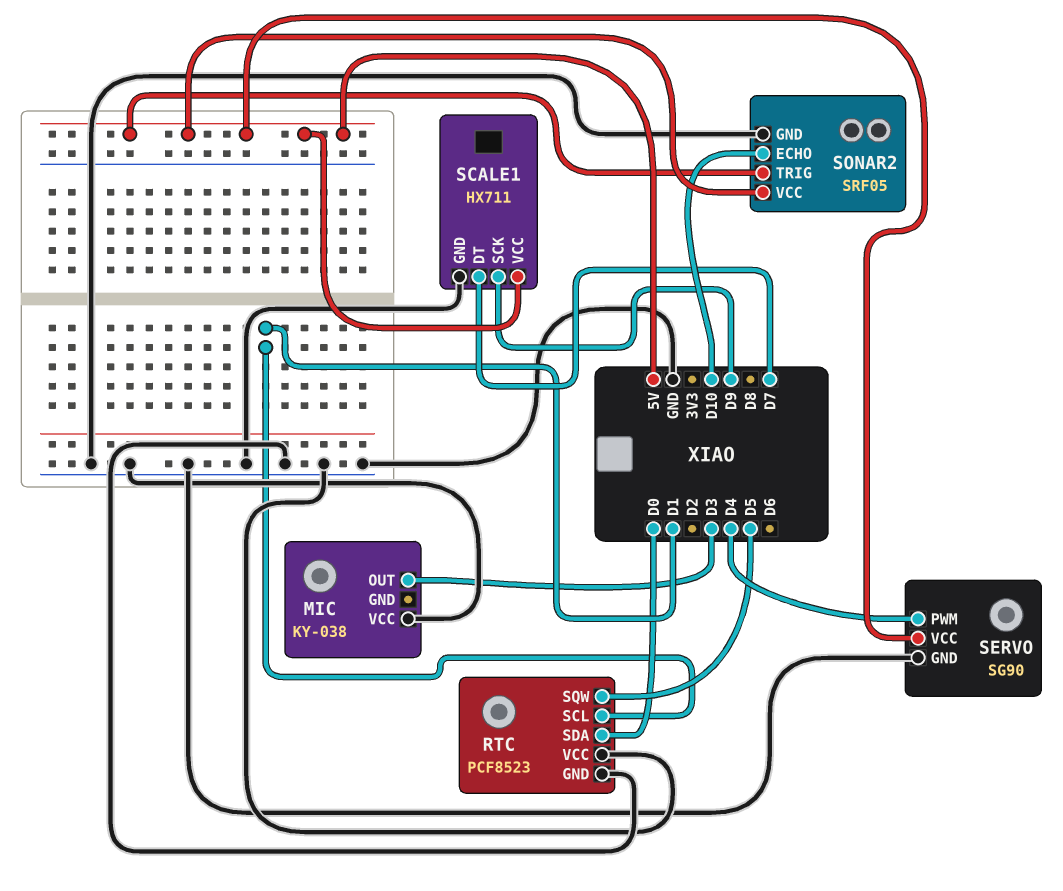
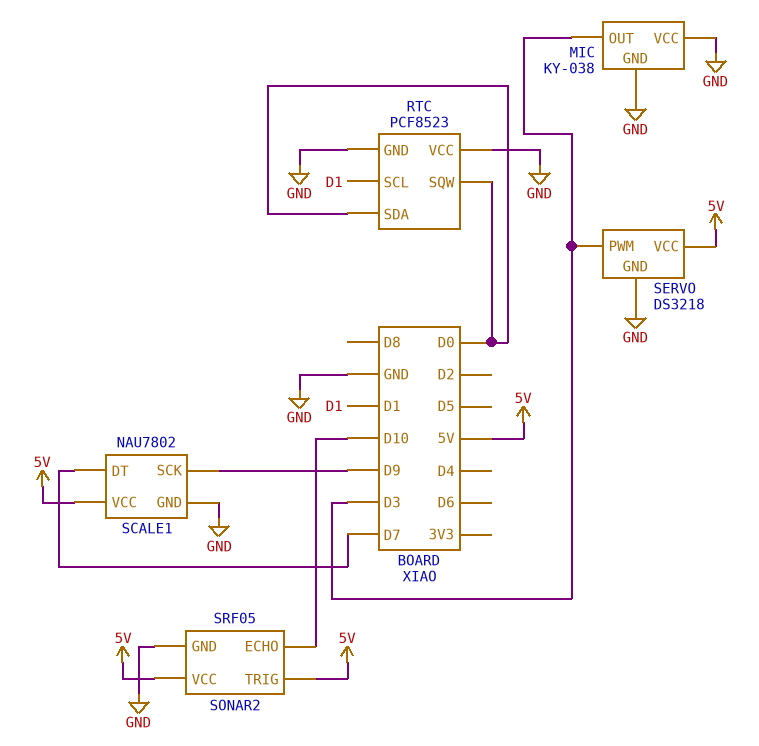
MIC pin GND: none -> GND
RTC pin SQW: D5 -> D0
SCALE1: HX711 -> NAU7802
SERVO: SG90 -> DS3218
SERVO pin PWM: D4 -> D3

